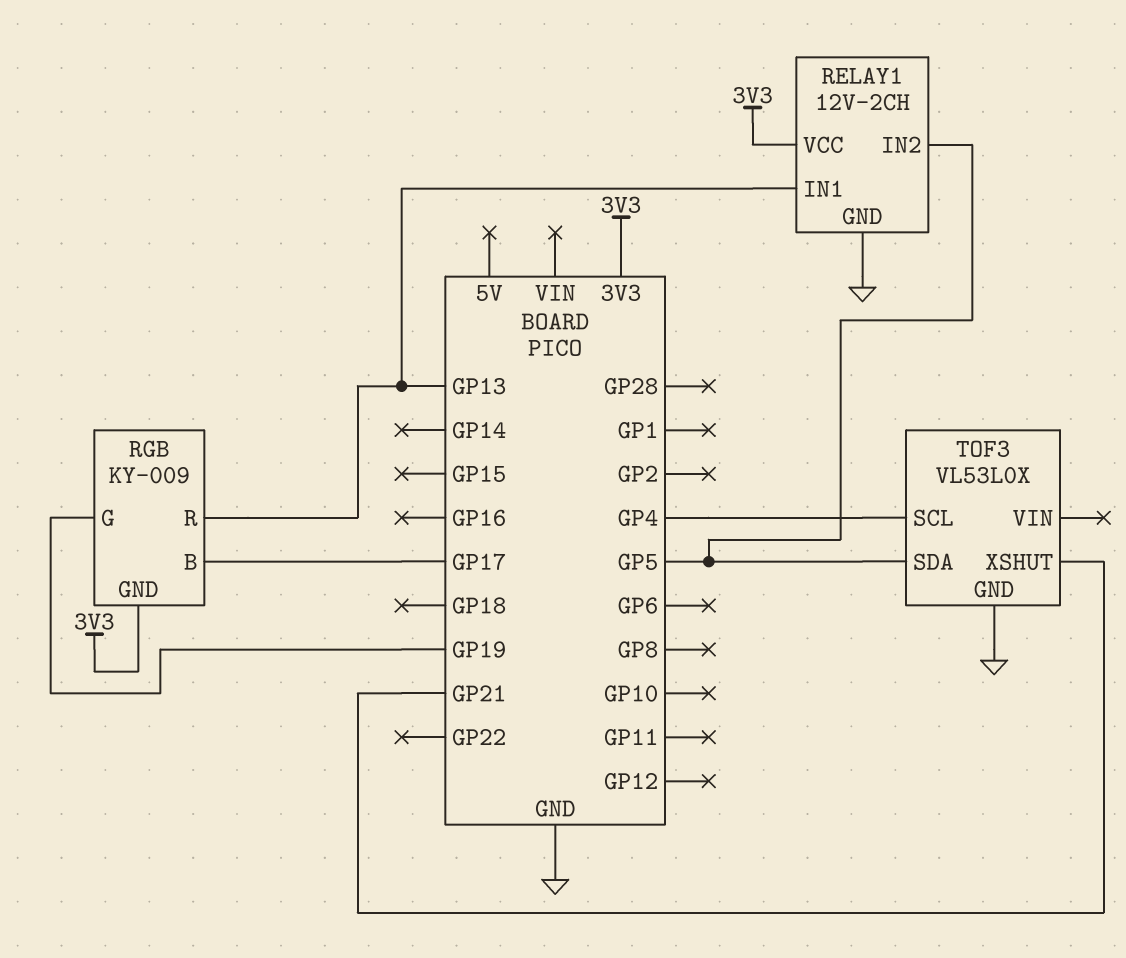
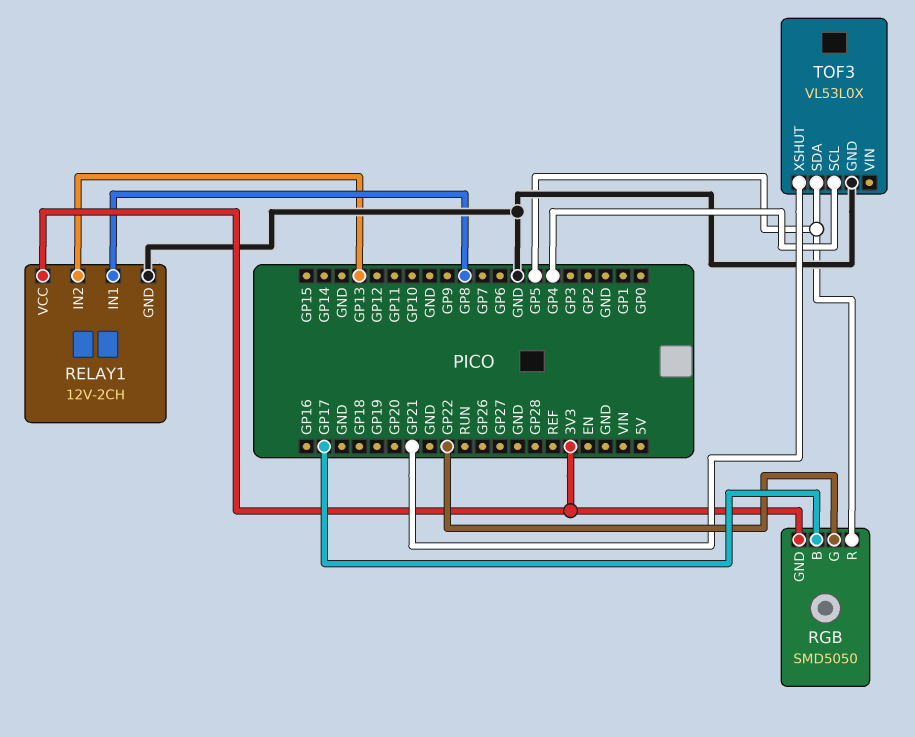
RELAY1 pin IN1: GP13 -> GP8
RELAY1 pin IN2: GP5 -> GP13
RGB: KY-009 -> SMD5050
RGB pin G: GP19 -> GP22
RGB pin R: GP13 -> GP5

